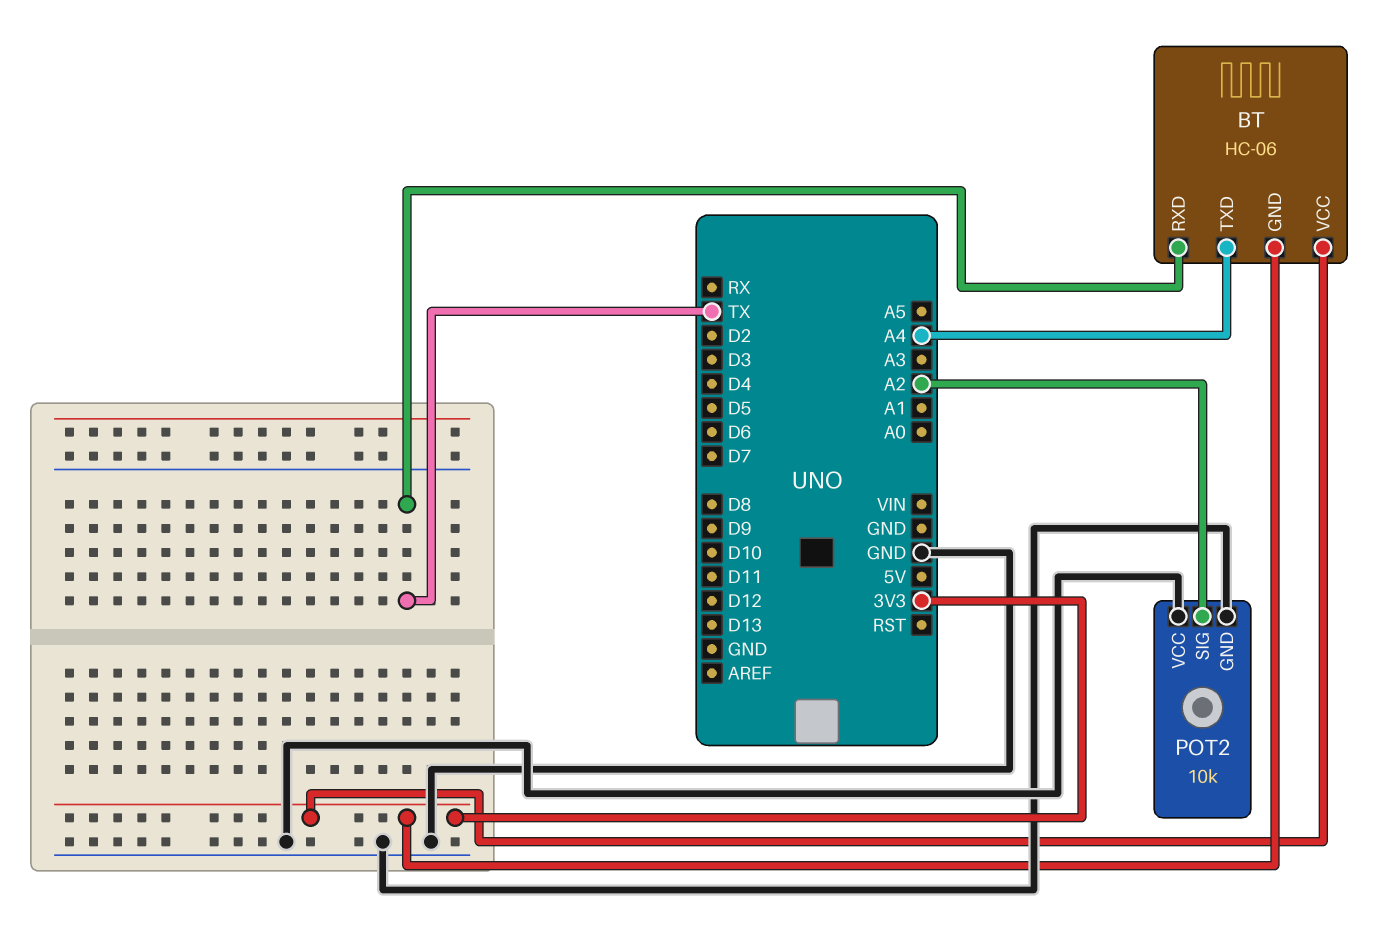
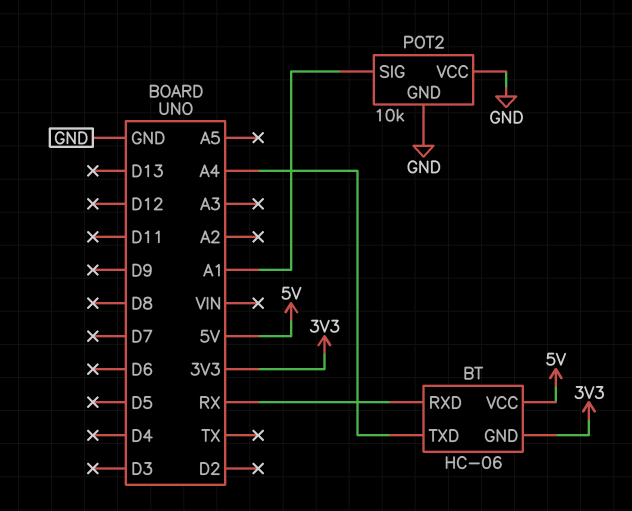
BT pin RXD: TX -> RX
BT pin VCC: 3V3 -> 5V
POT2 pin SIG: A2 -> A1

